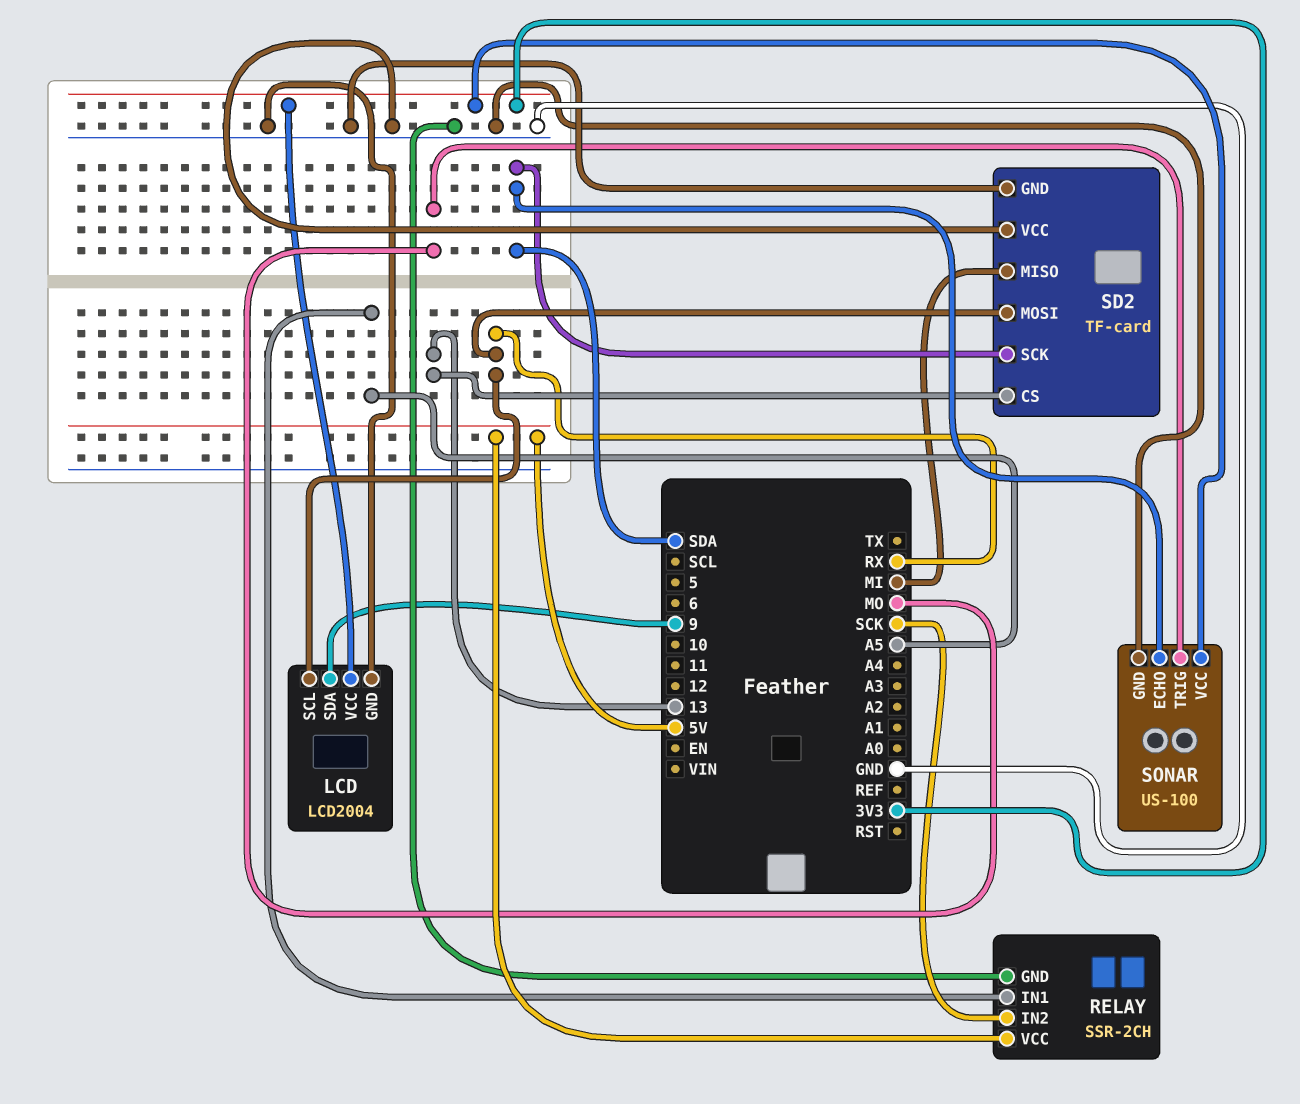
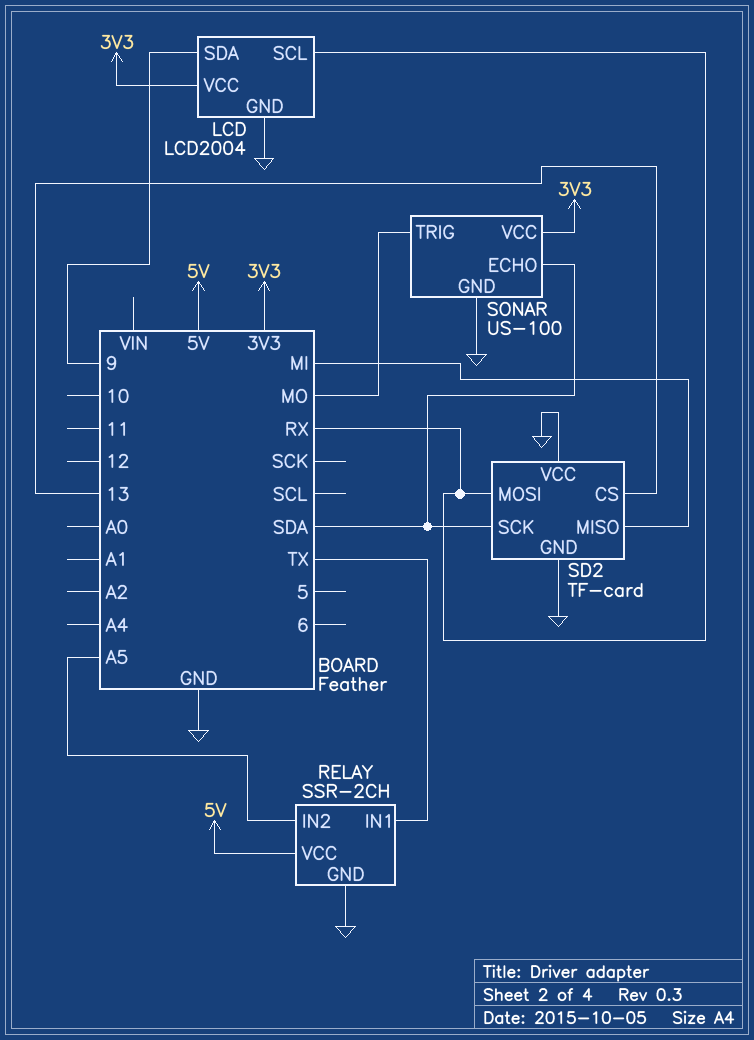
RELAY pin IN1: A5 -> TX
RELAY pin IN2: SCK -> A5

